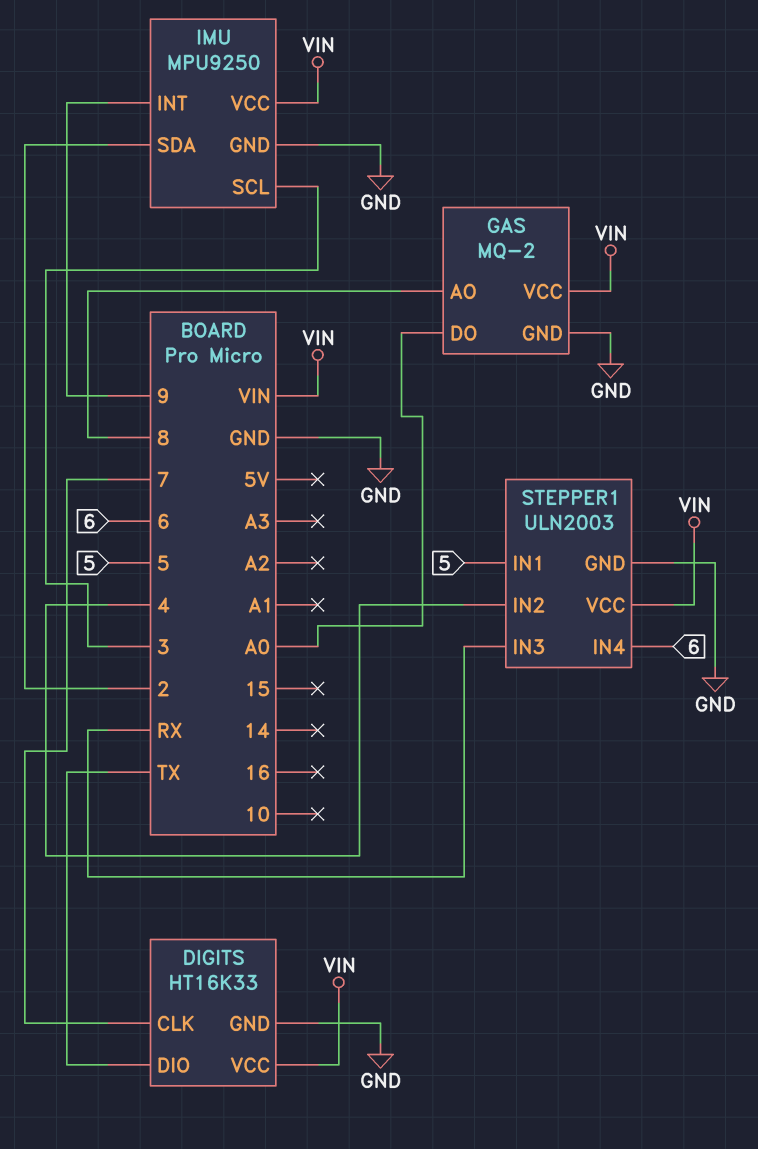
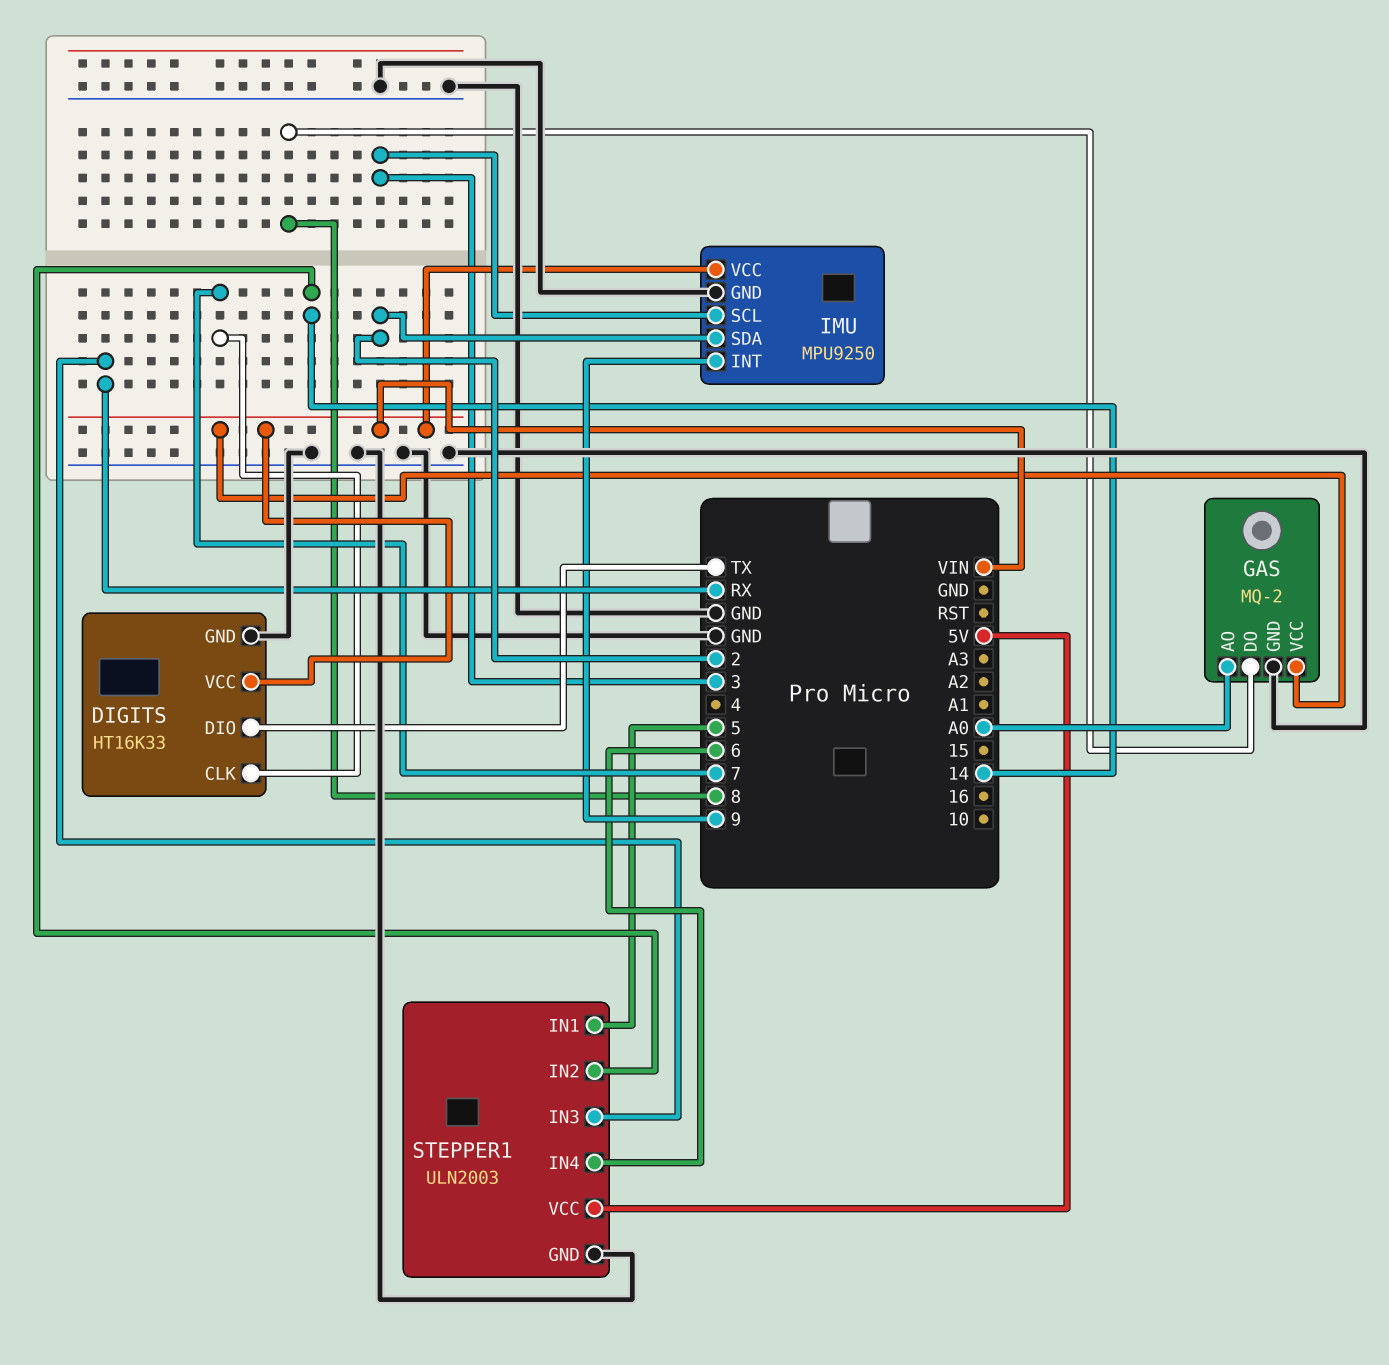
GAS pin AO: 8 -> A0
GAS pin DO: A0 -> 8
STEPPER1 pin IN2: 4 -> 14
STEPPER1 pin VCC: VIN -> 5V

